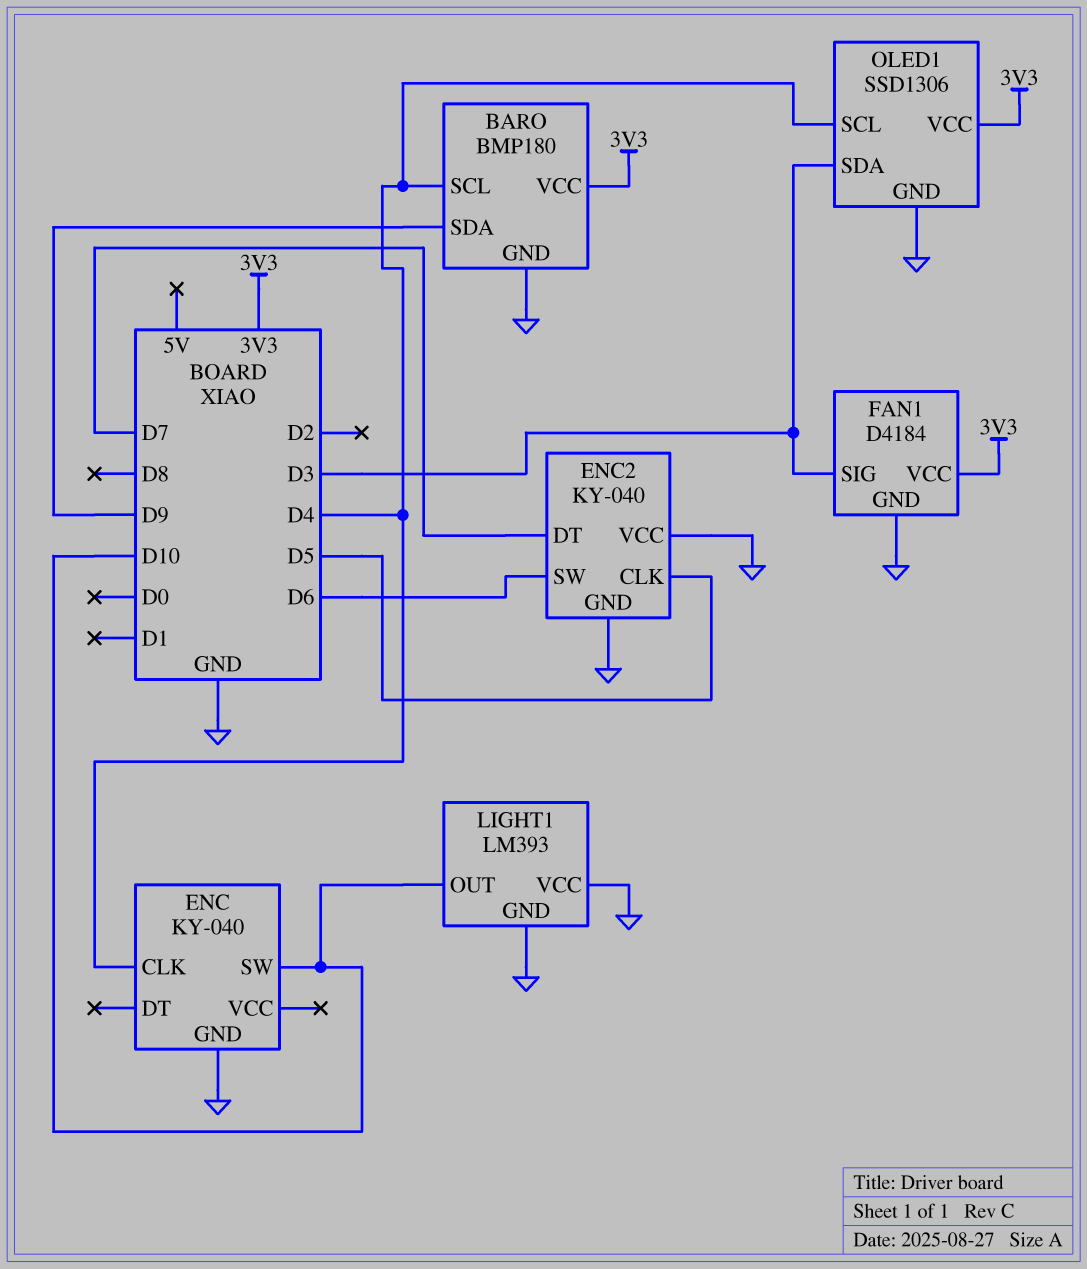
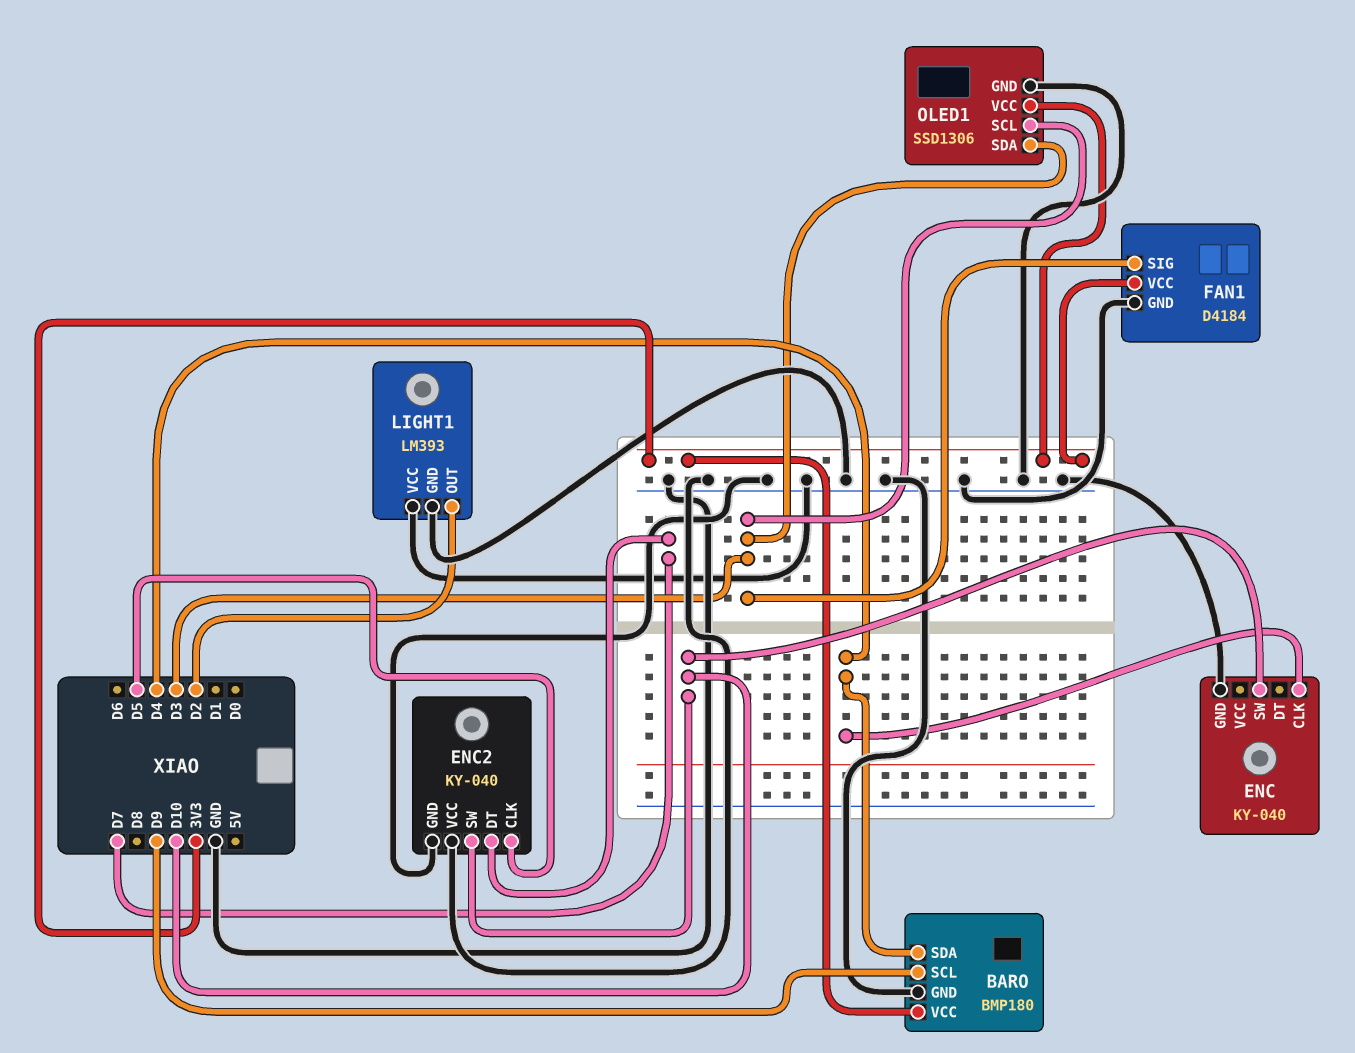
BARO pin SCL: D4 -> D9
BARO pin SDA: D9 -> D4
ENC2 pin SW: D6 -> D10
LIGHT1 pin OUT: D10 -> D2
OLED1 pin SCL: D4 -> D3

